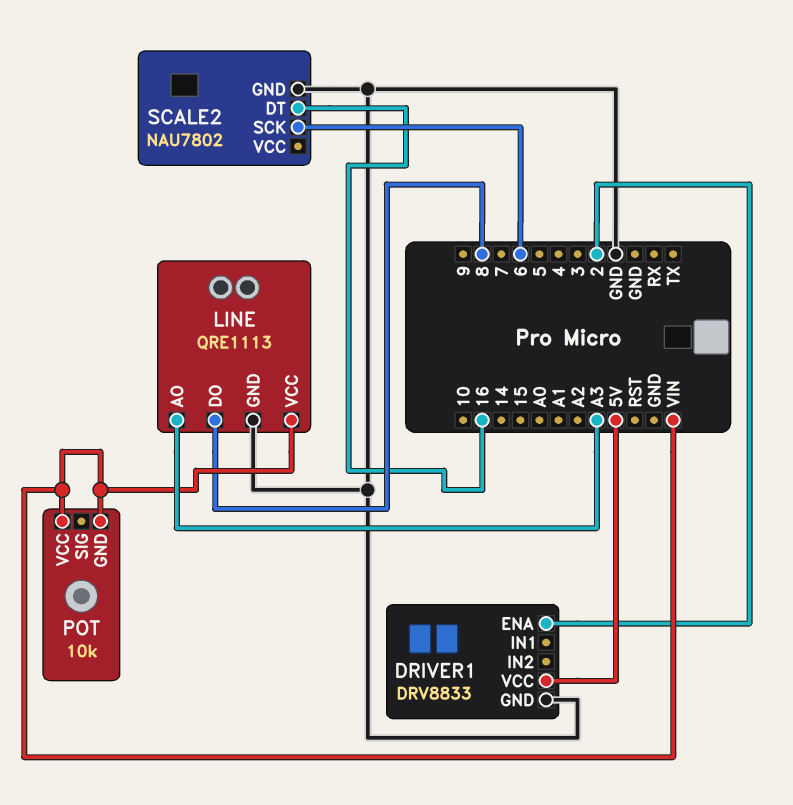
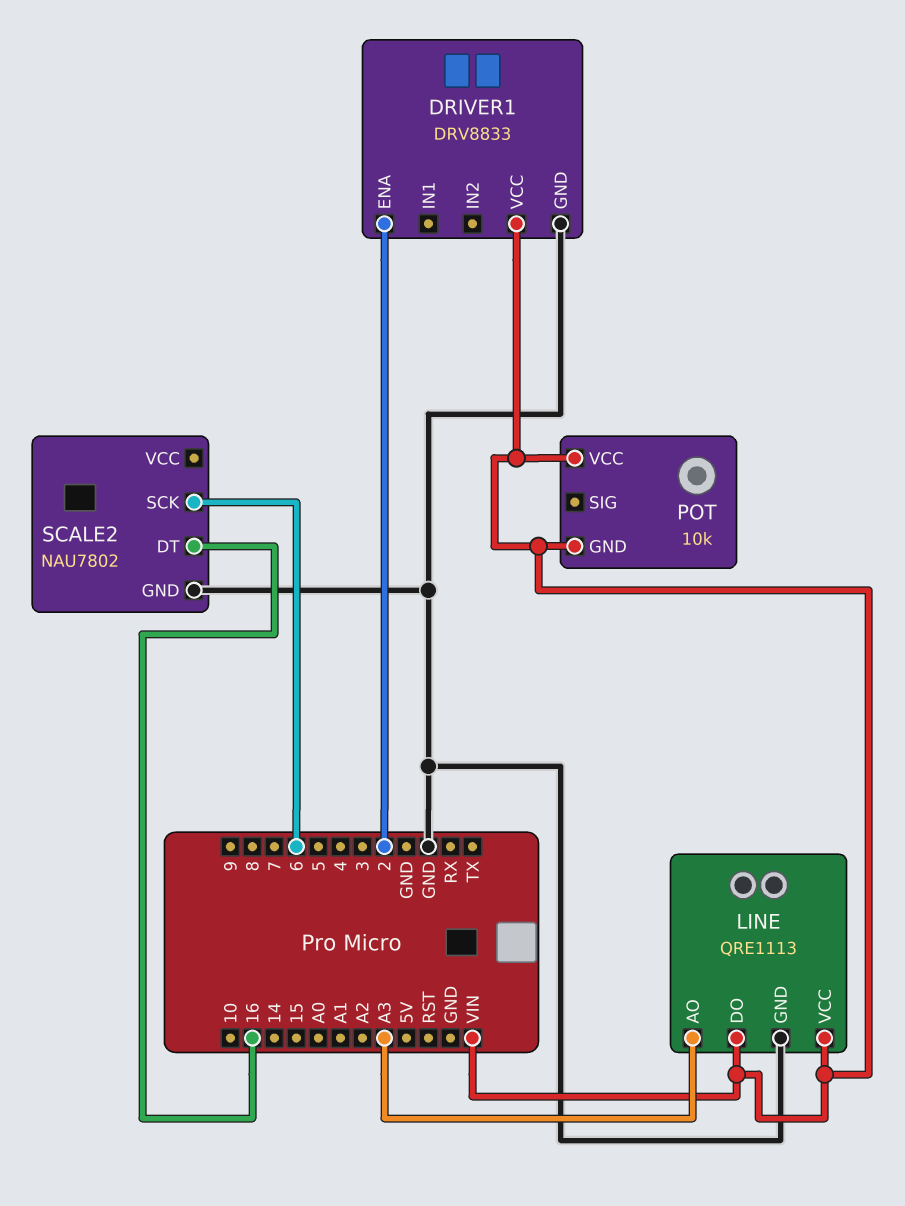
DRIVER1 pin VCC: 5V -> VIN
LINE pin DO: 8 -> VIN

